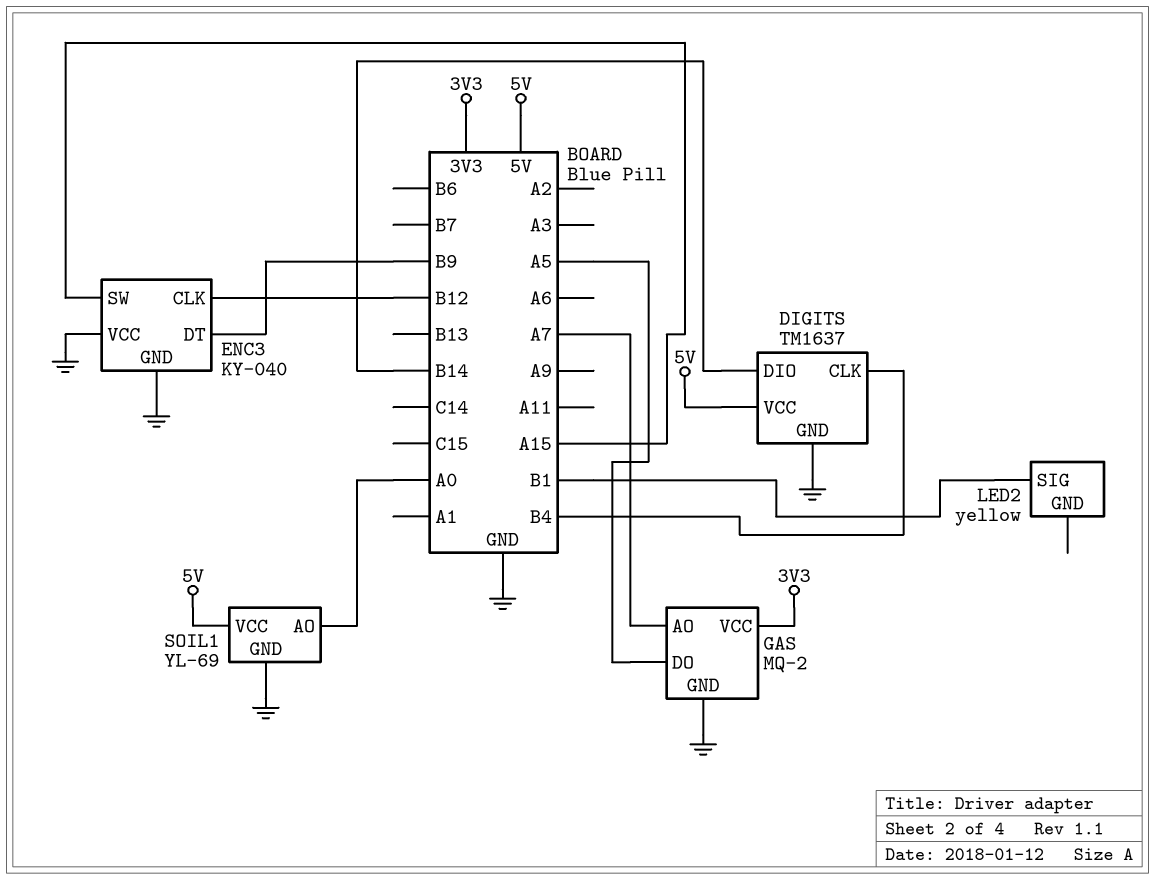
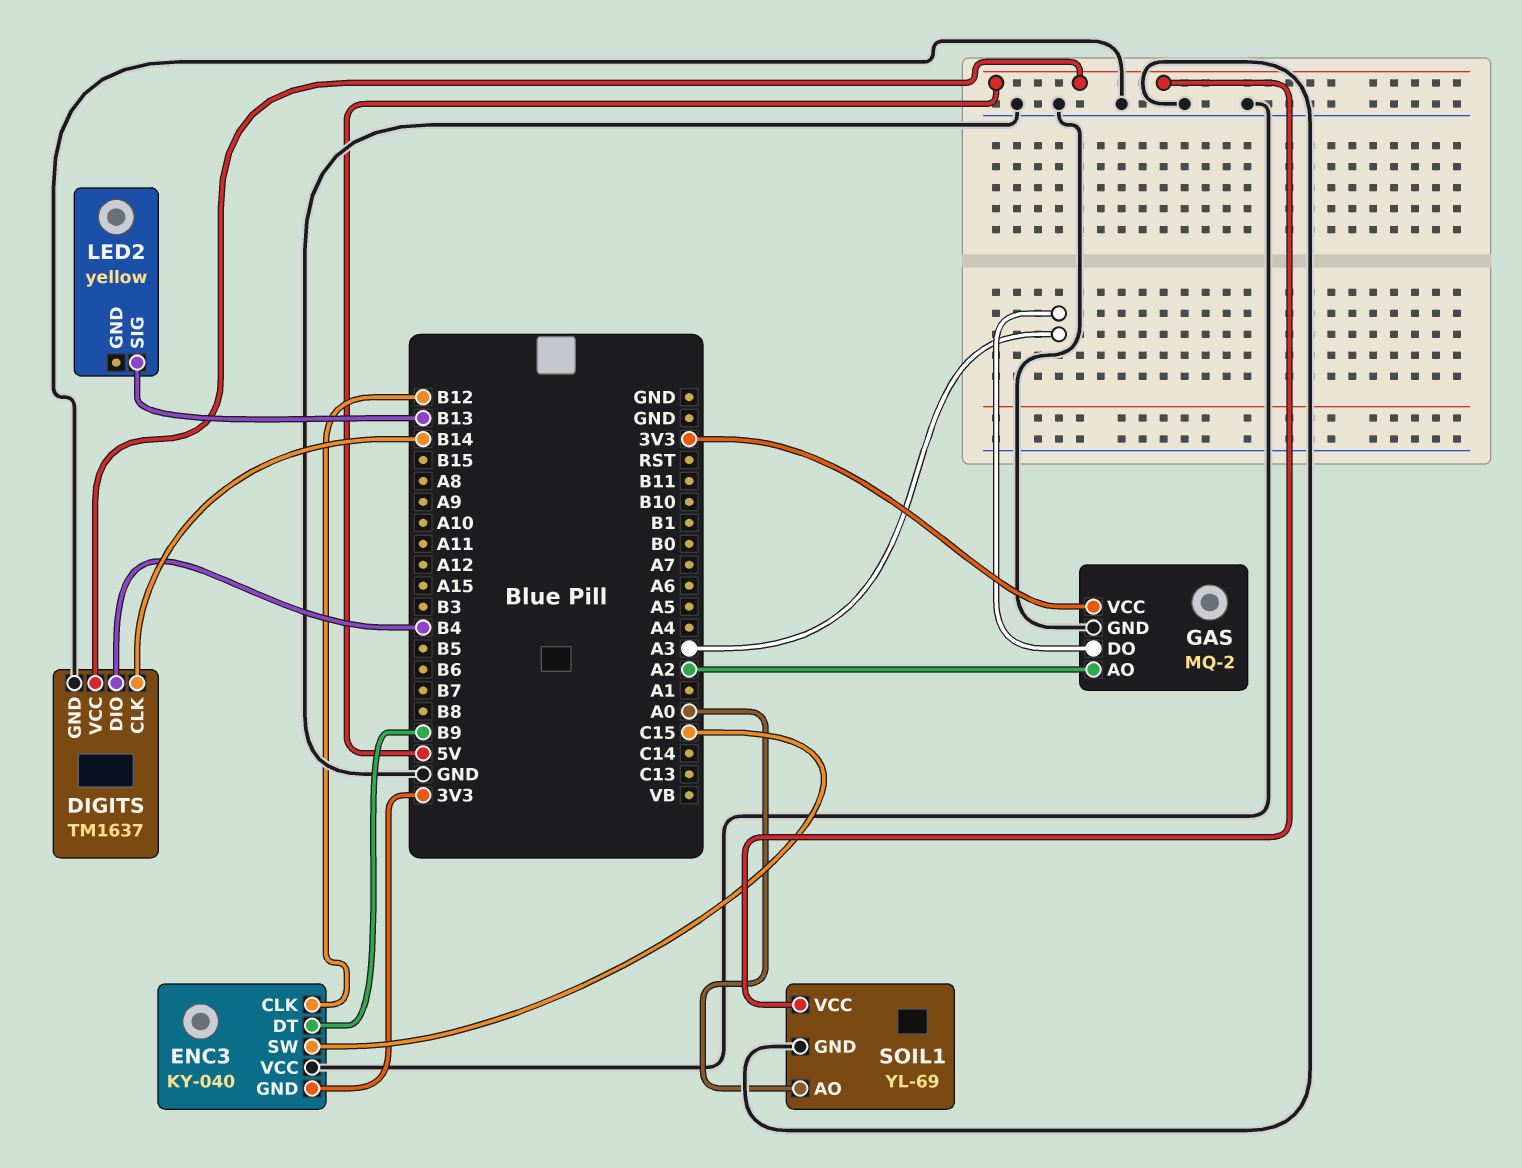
DIGITS pin CLK: B4 -> B14
DIGITS pin DIO: B14 -> B4
ENC3 pin GND: GND -> 3V3
ENC3 pin SW: A15 -> C15
GAS pin AO: A7 -> A2
GAS pin DO: A5 -> A3
LED2 pin SIG: B1 -> B13

